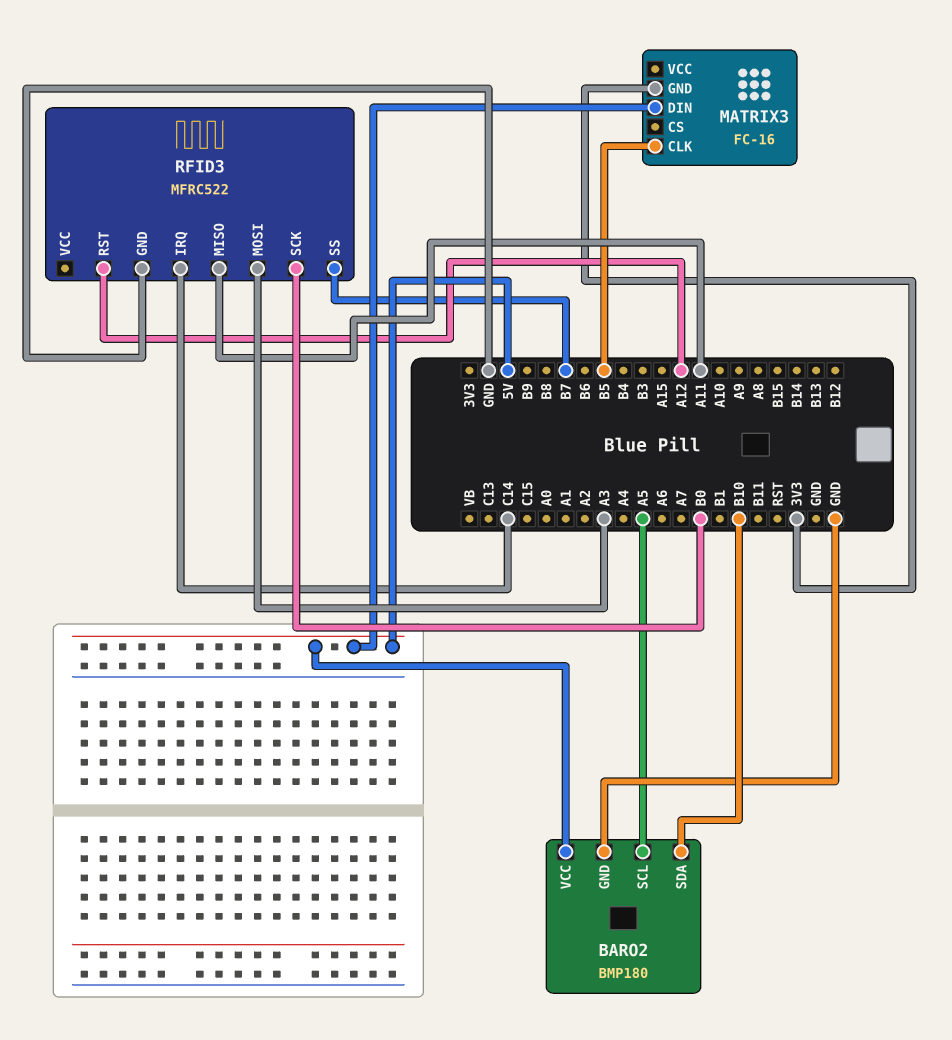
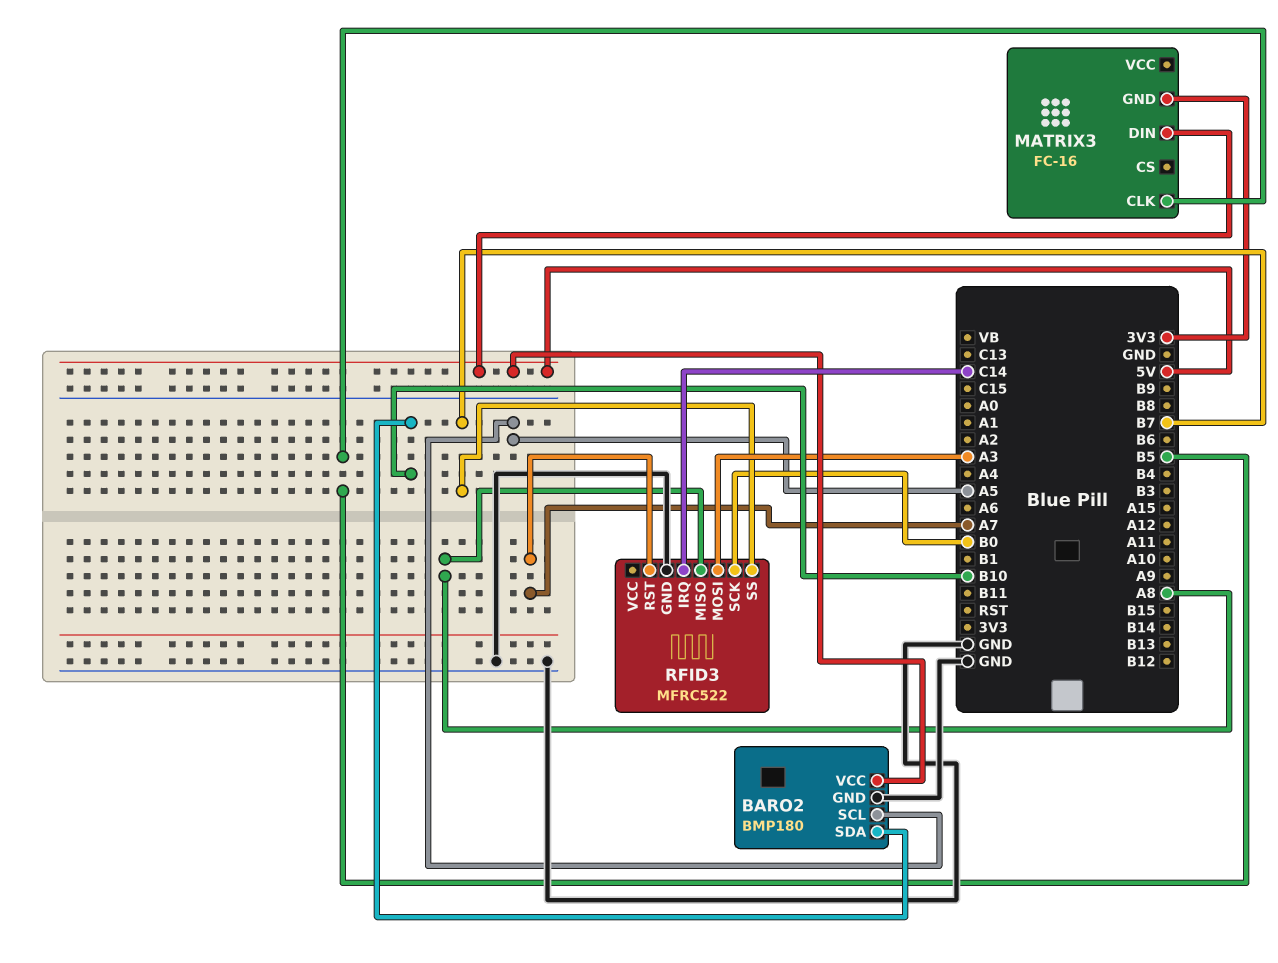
RFID3 pin MISO: A11 -> A8
RFID3 pin RST: A12 -> A7

